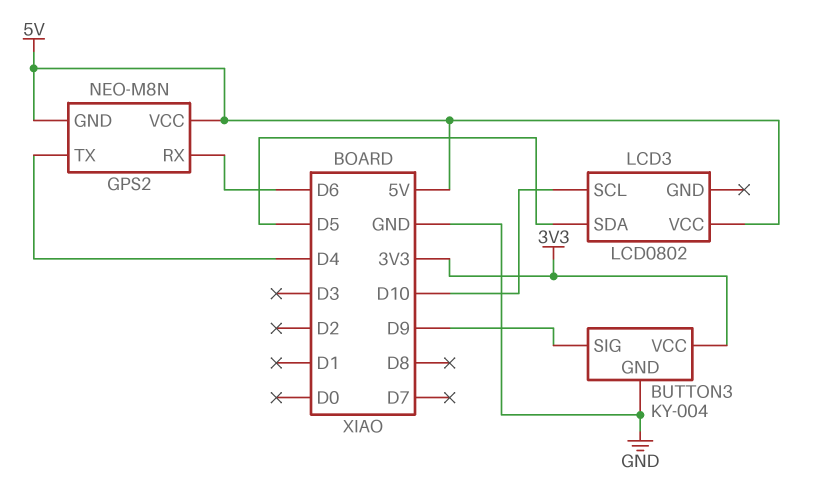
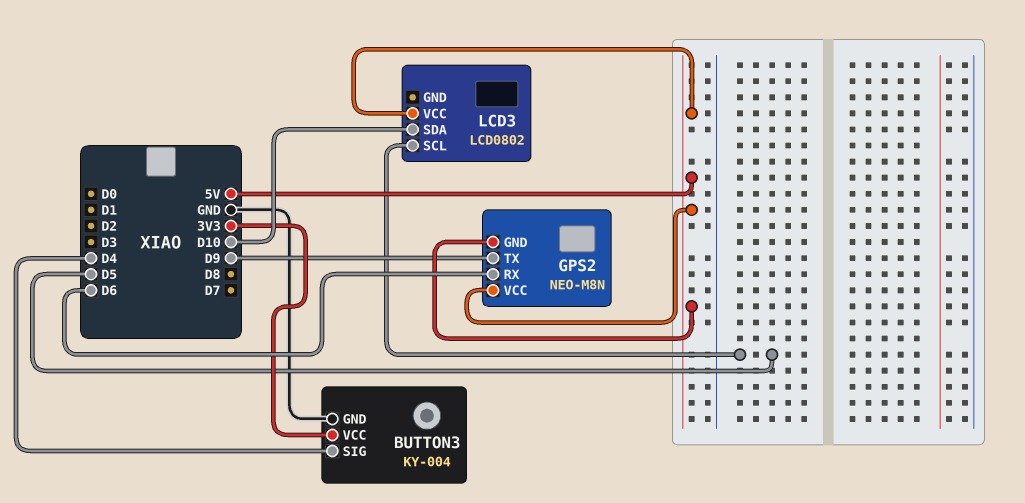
BUTTON3 pin SIG: D9 -> D4
GPS2 pin TX: D4 -> D9
LCD3 pin SCL: D10 -> D5
LCD3 pin SDA: D5 -> D10

